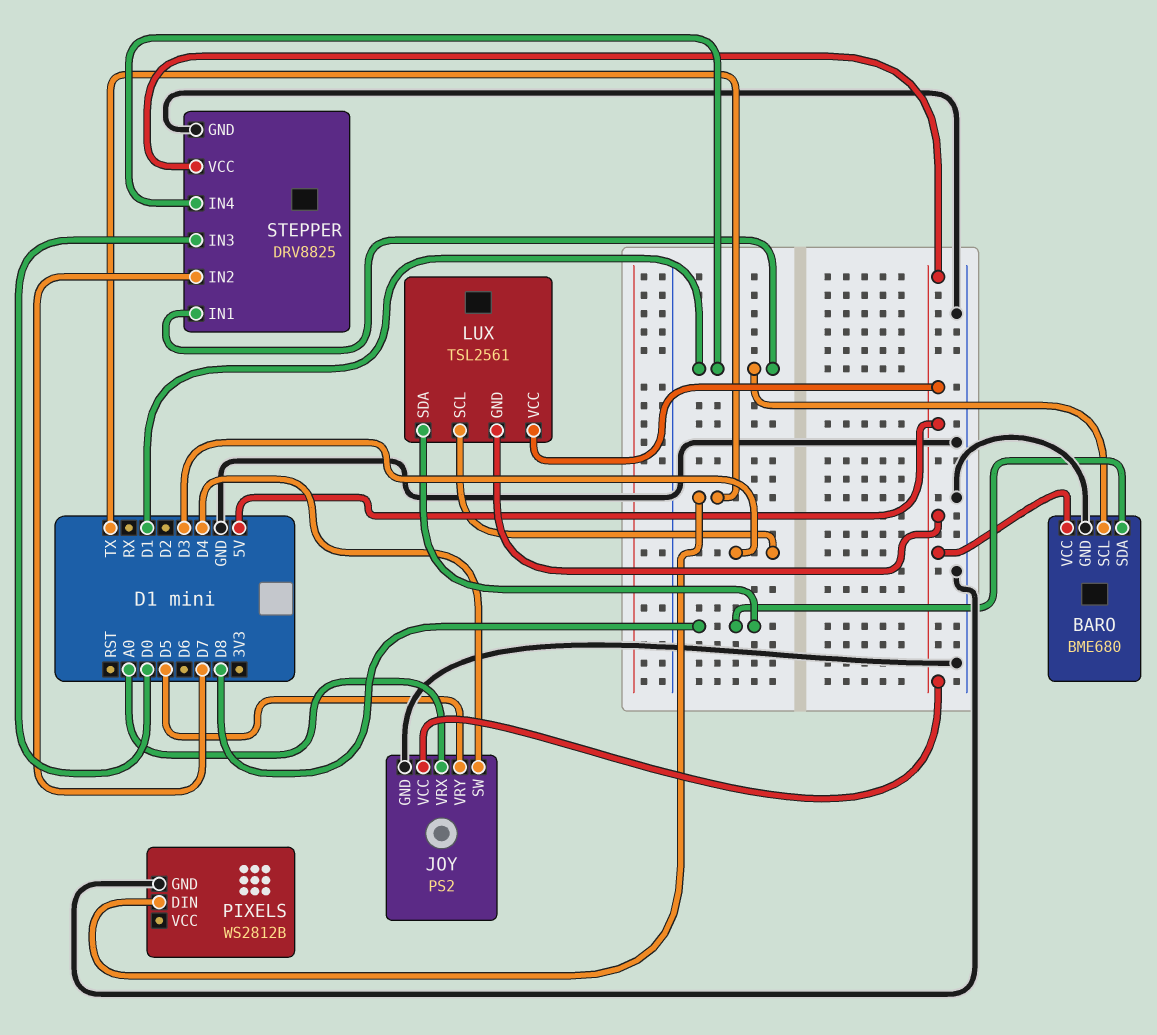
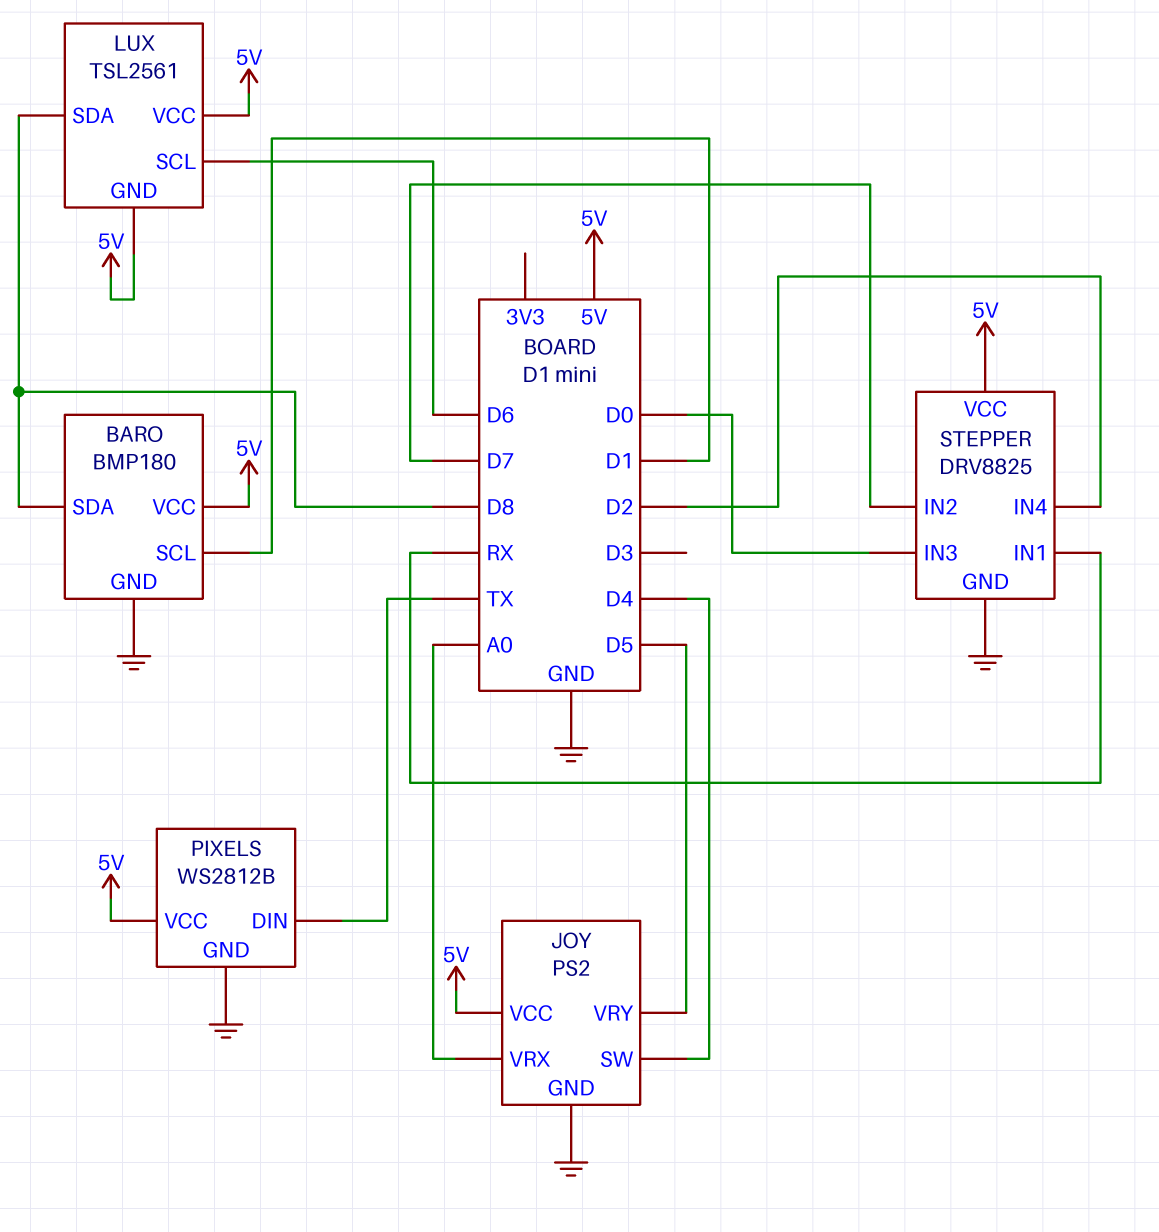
BARO: BME680 -> BMP180
LUX pin SCL: D3 -> D6
PIXELS pin VCC: none -> 5V
STEPPER pin IN1: D1 -> RX
STEPPER pin IN4: D1 -> D2

